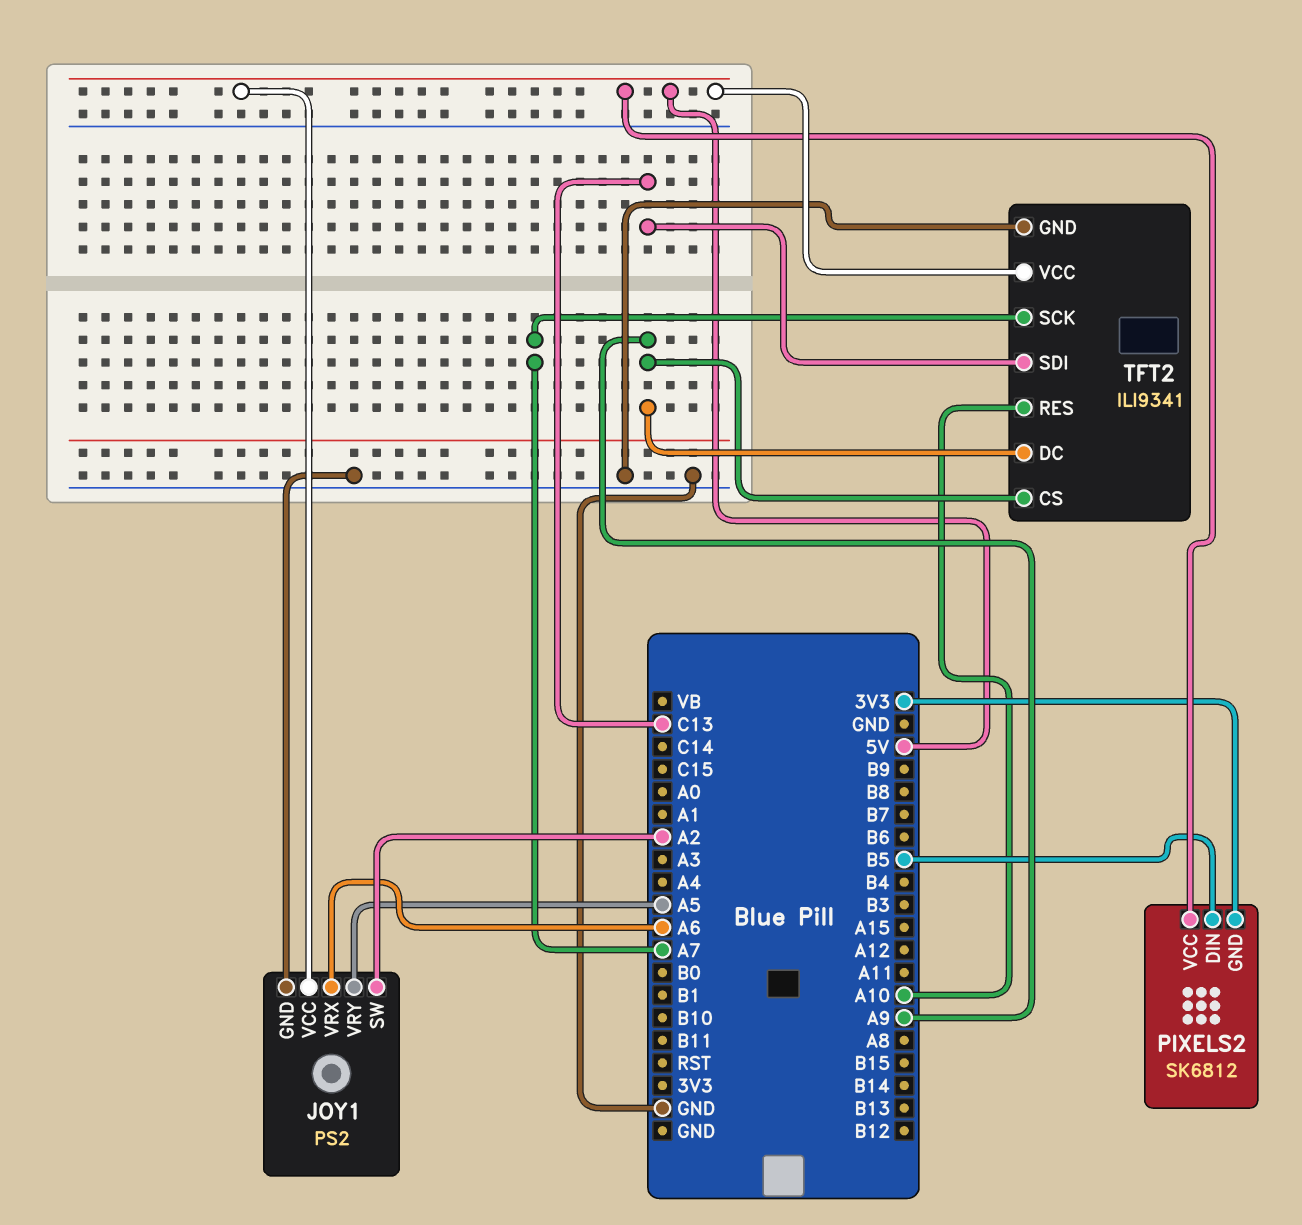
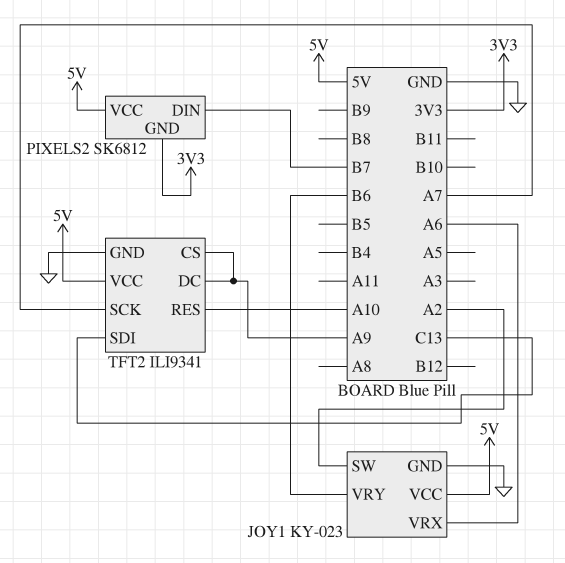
JOY1: PS2 -> KY-023
JOY1 pin VRY: A5 -> B6
PIXELS2 pin DIN: B5 -> B7

